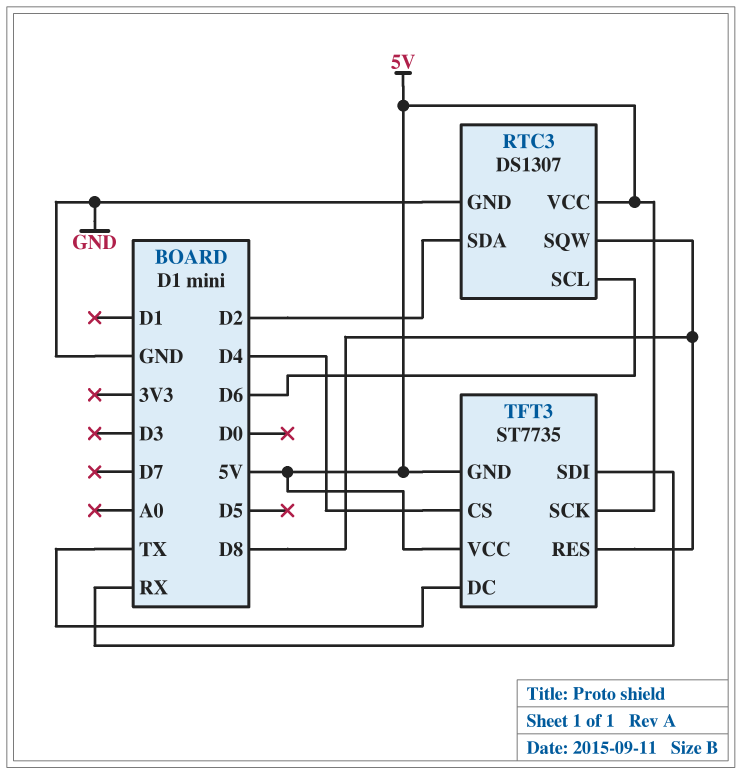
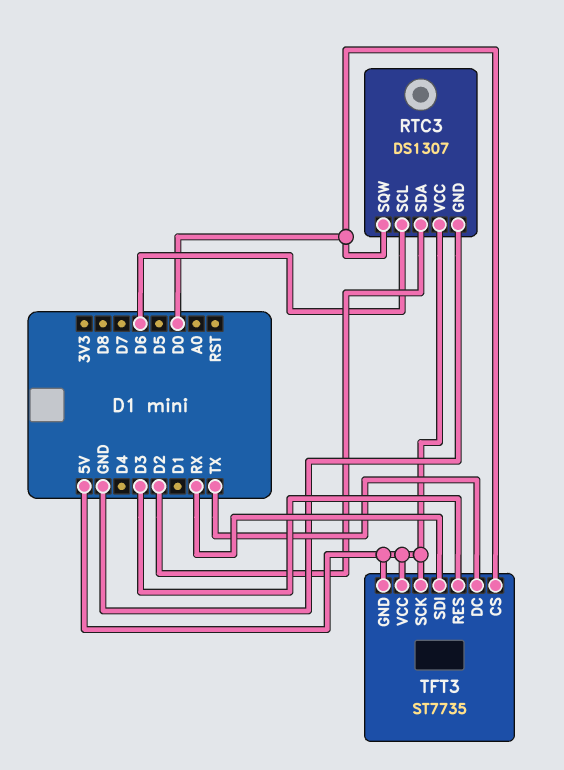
RTC3 pin SQW: D8 -> D0
TFT3 pin CS: D4 -> D0
TFT3 pin RES: D8 -> D3

